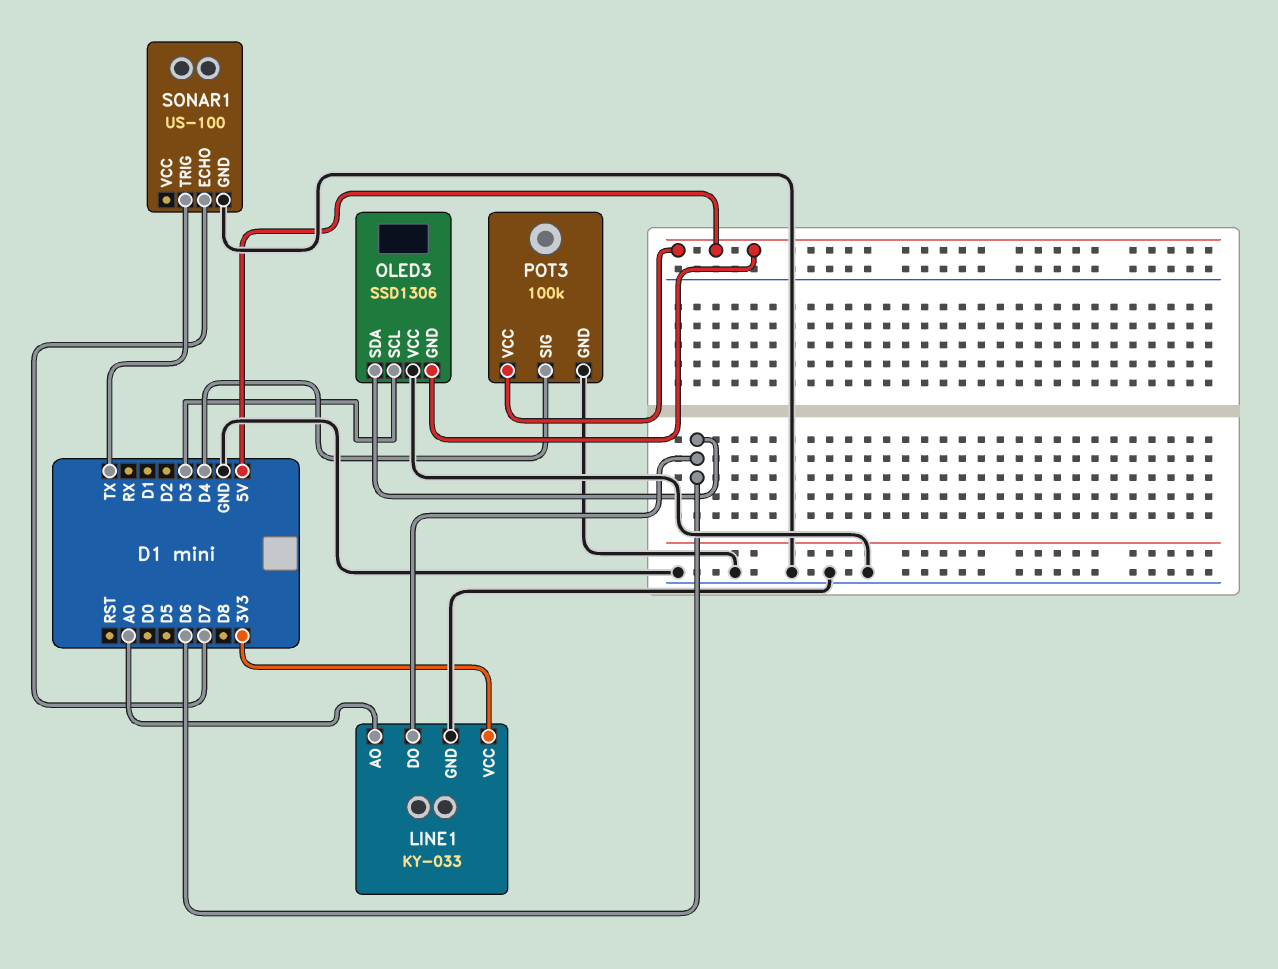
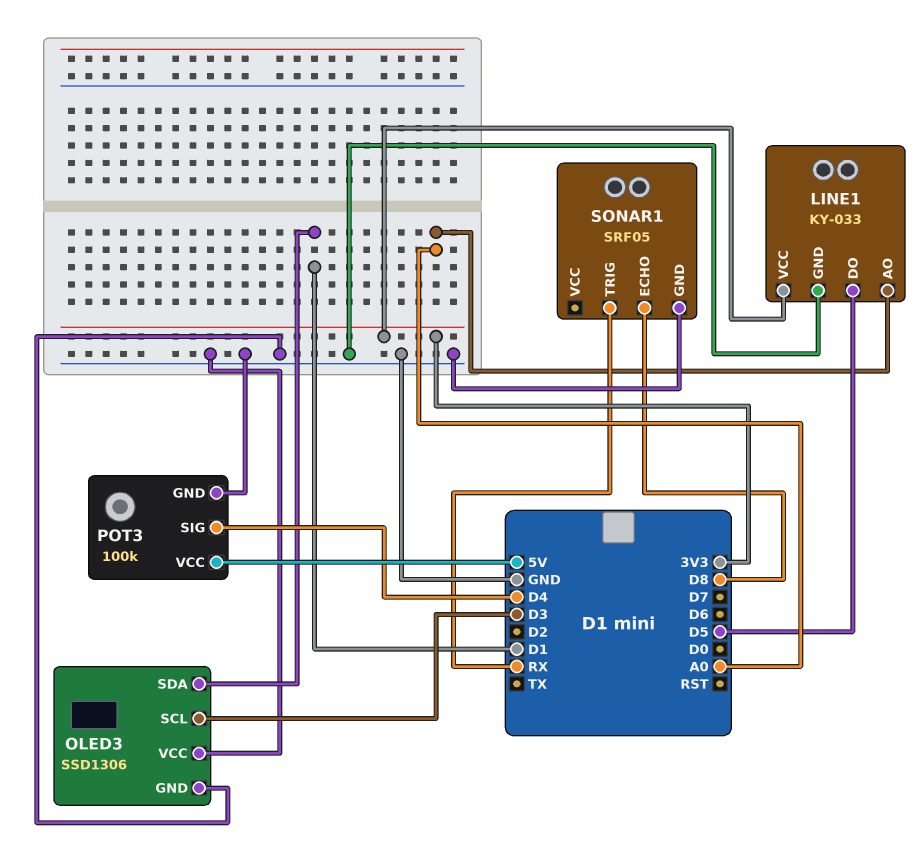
LINE1 pin DO: D6 -> D5
OLED3 pin GND: 5V -> GND
OLED3 pin SDA: D6 -> D1
SONAR1: US-100 -> SRF05
SONAR1 pin ECHO: D7 -> D8
SONAR1 pin TRIG: TX -> RX

